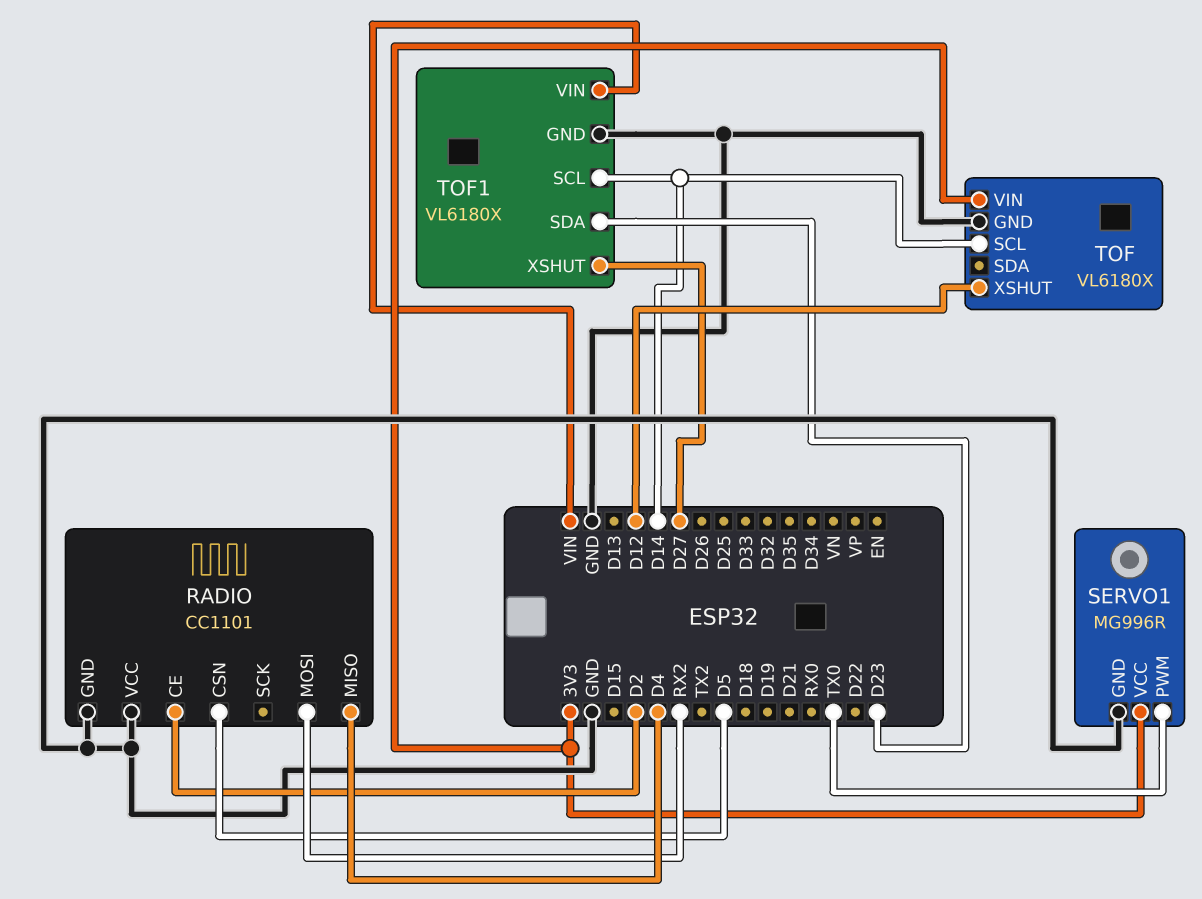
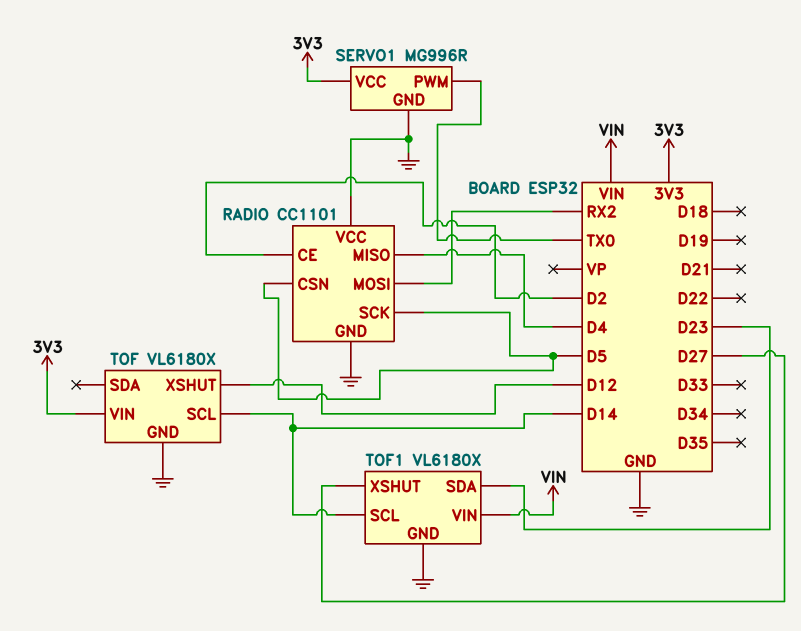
RADIO pin SCK: none -> D5

